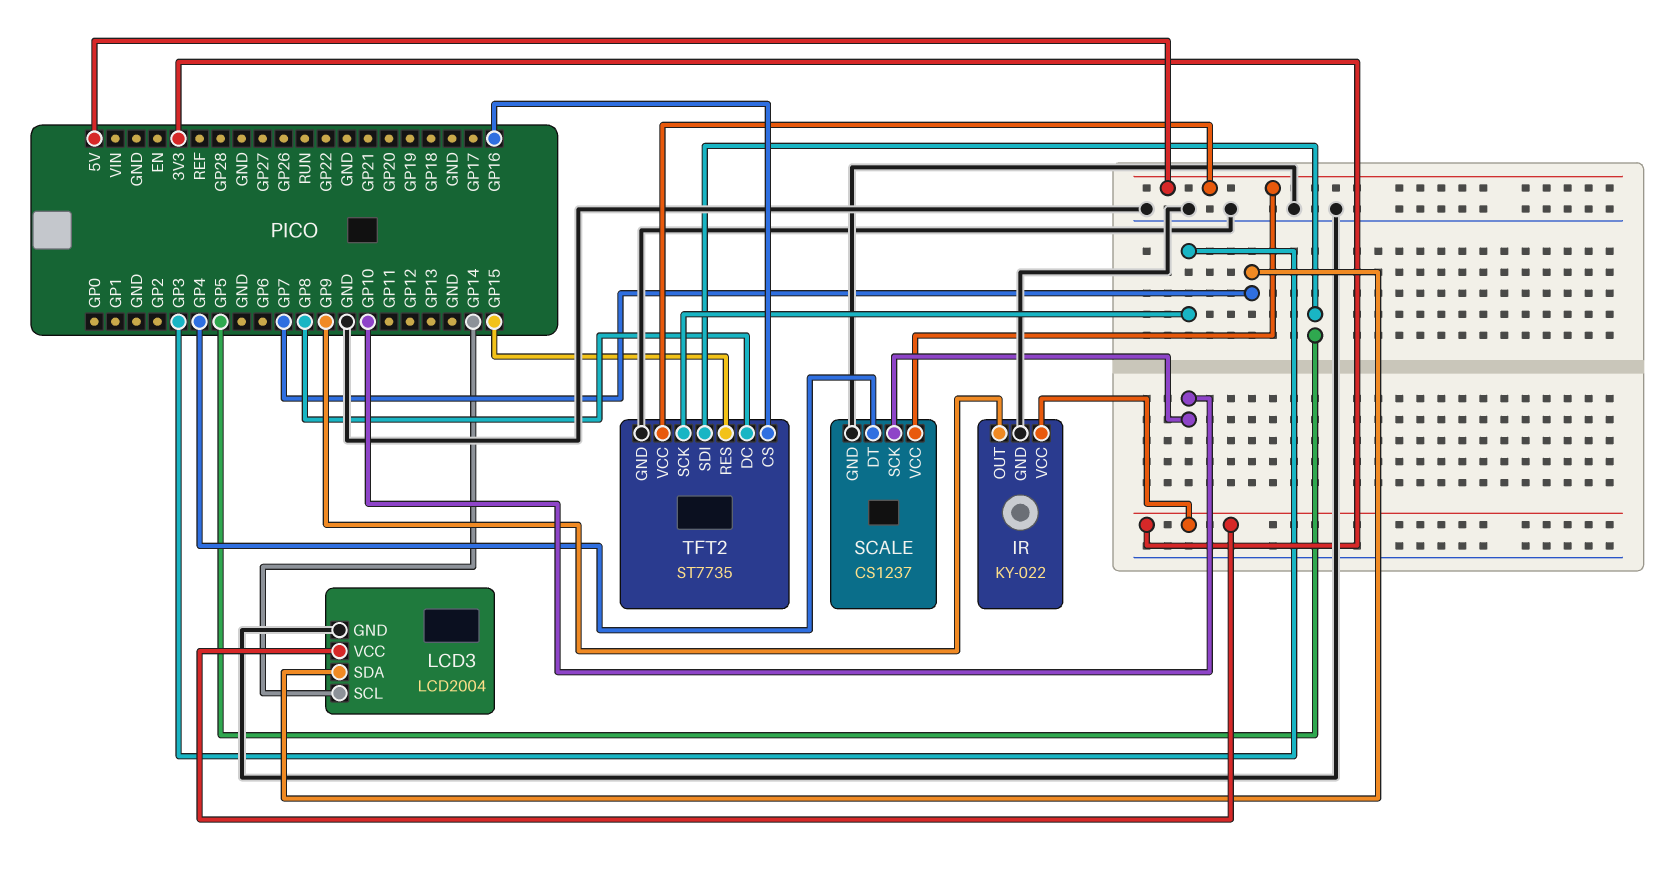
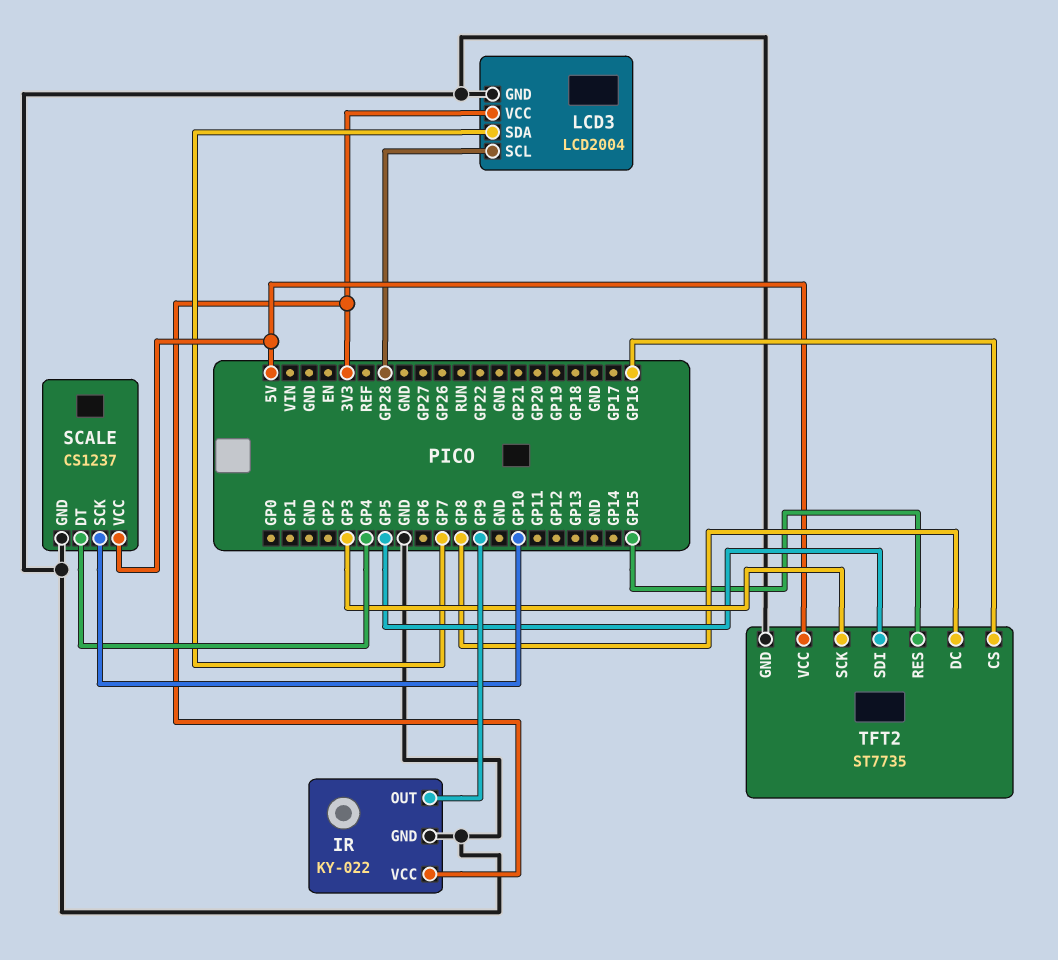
LCD3 pin SCL: GP14 -> GP28

